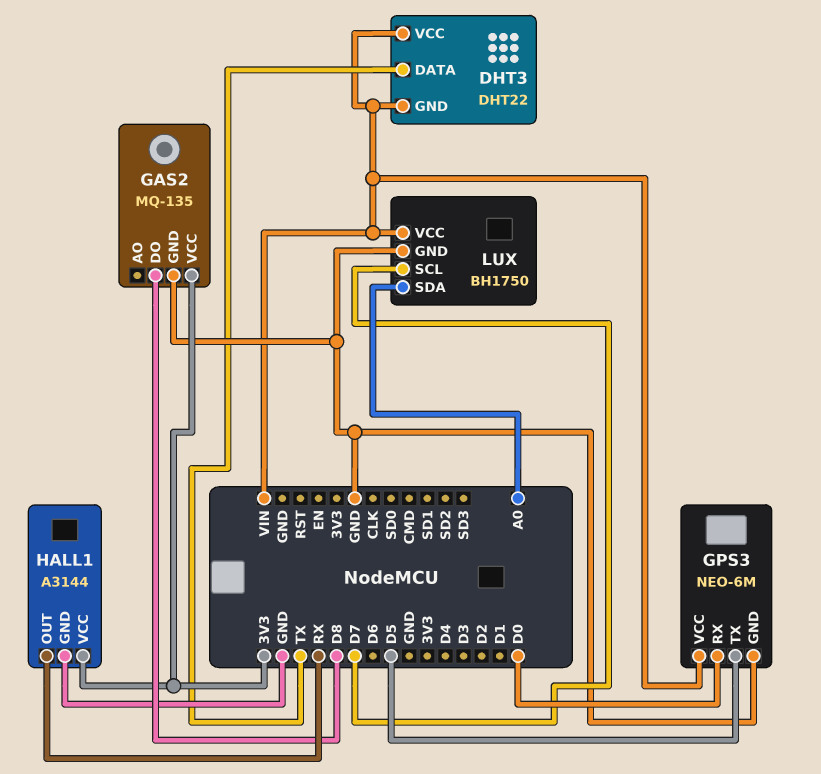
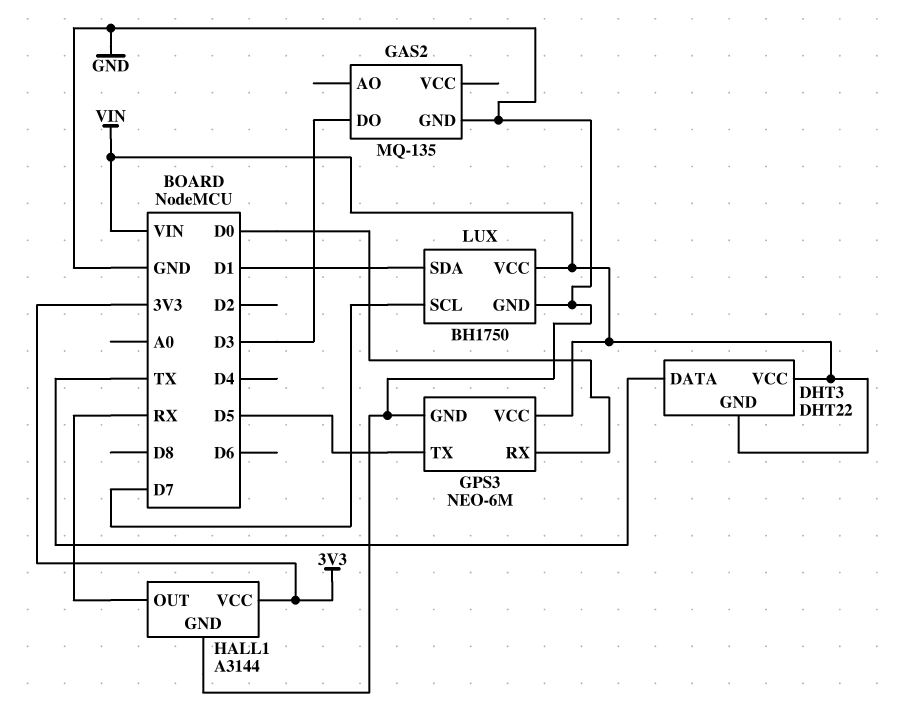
GAS2 pin DO: D8 -> D3
GAS2 pin VCC: 3V3 -> none
LUX pin SDA: A0 -> D1

